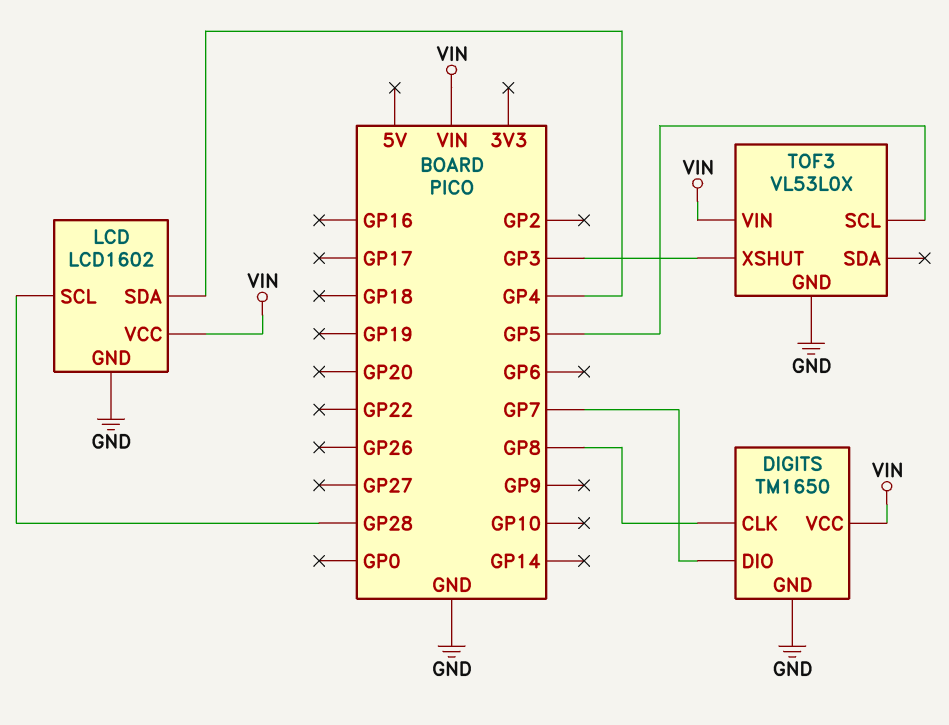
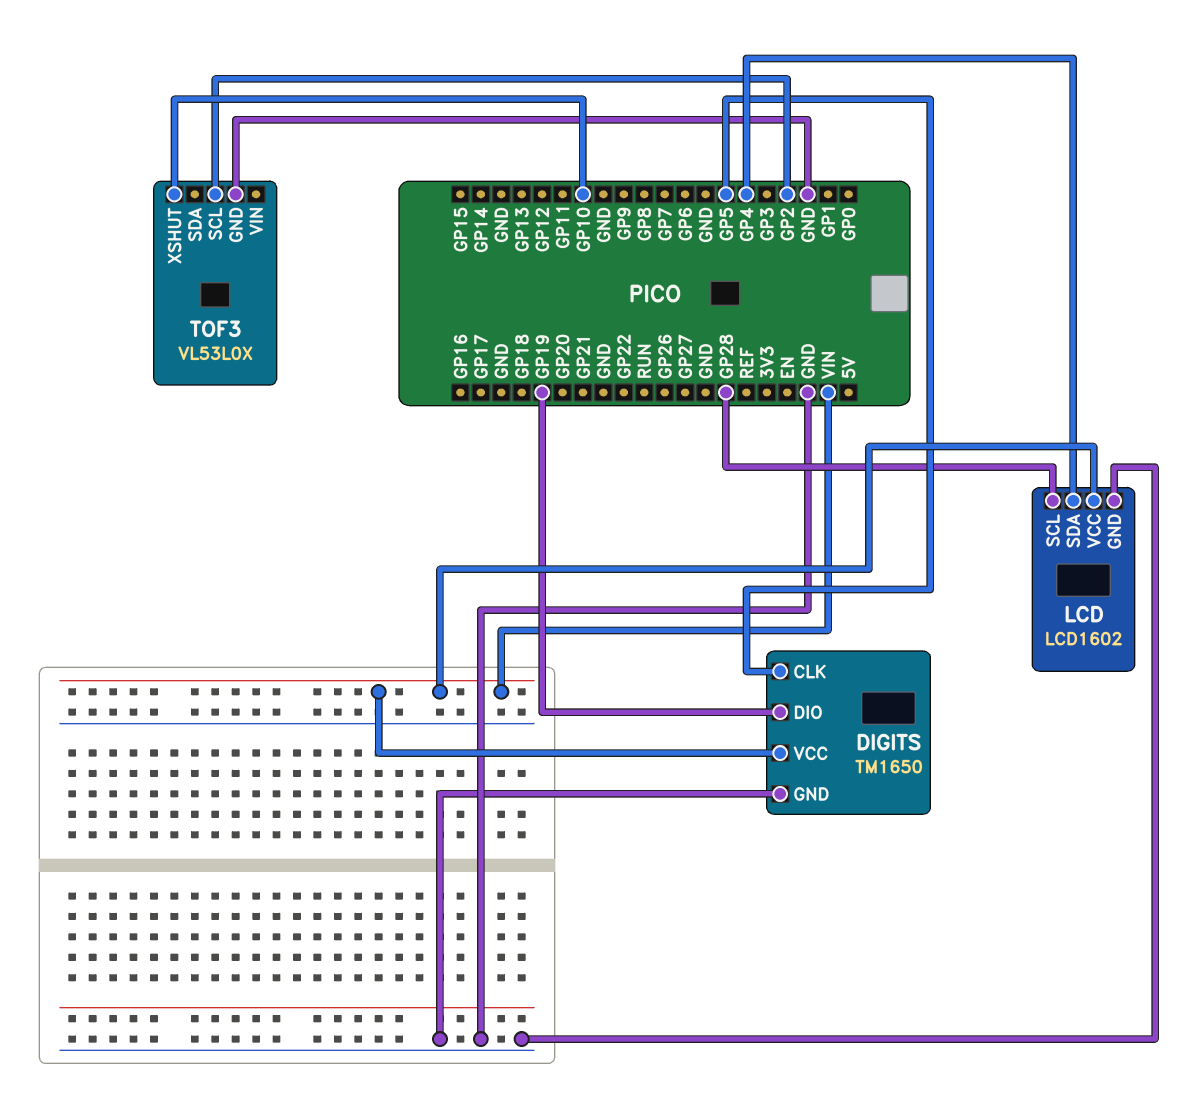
DIGITS pin CLK: GP8 -> GP5
DIGITS pin DIO: GP7 -> GP19
TOF3 pin SCL: GP5 -> GP2
TOF3 pin VIN: VIN -> none
TOF3 pin XSHUT: GP3 -> GP10

